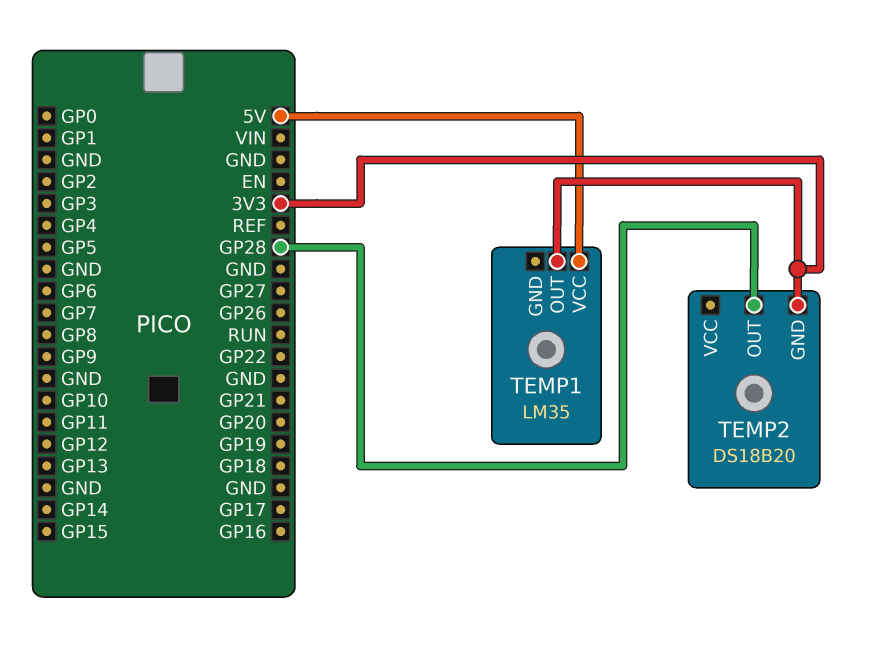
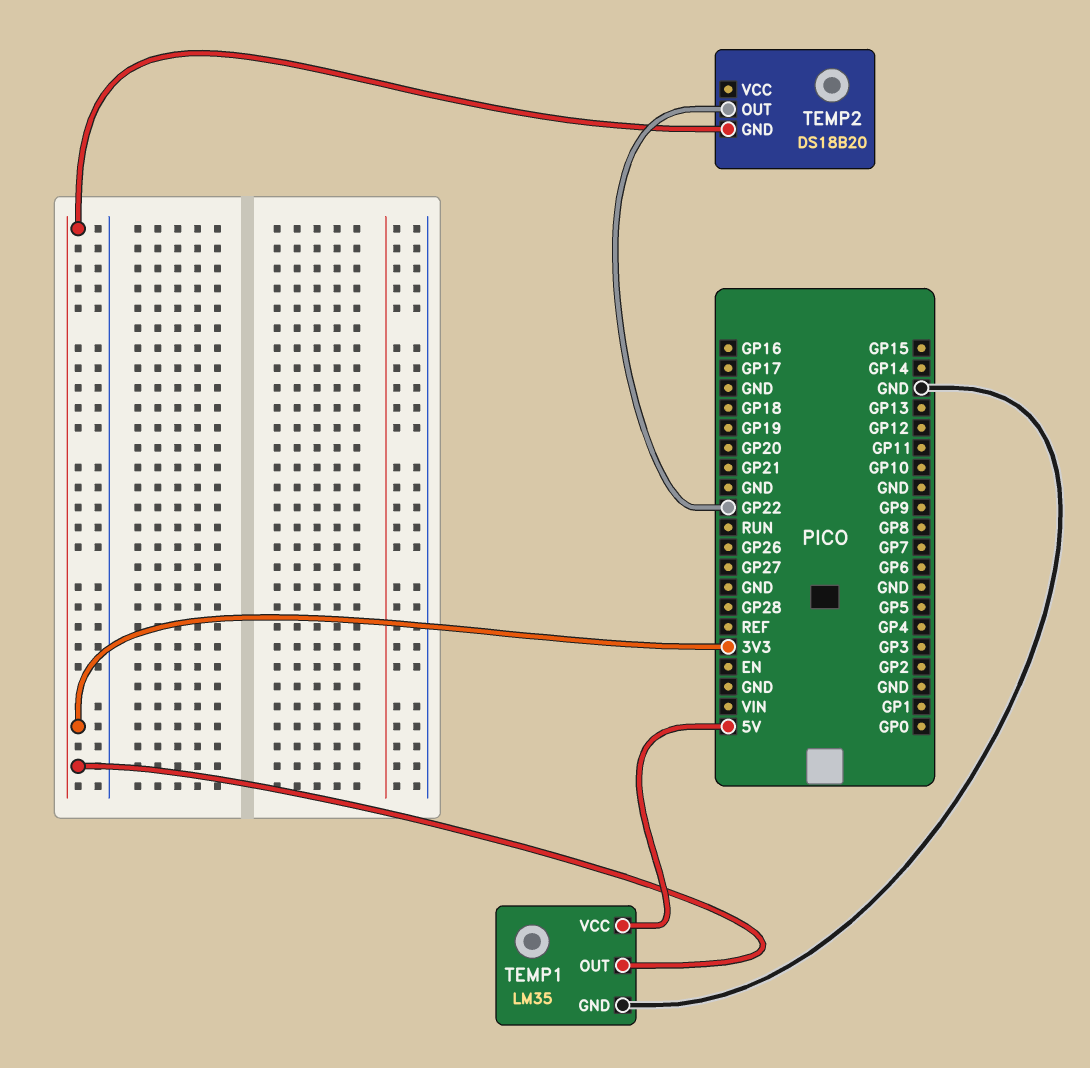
TEMP1 pin GND: none -> GND
TEMP2 pin OUT: GP28 -> GP22

